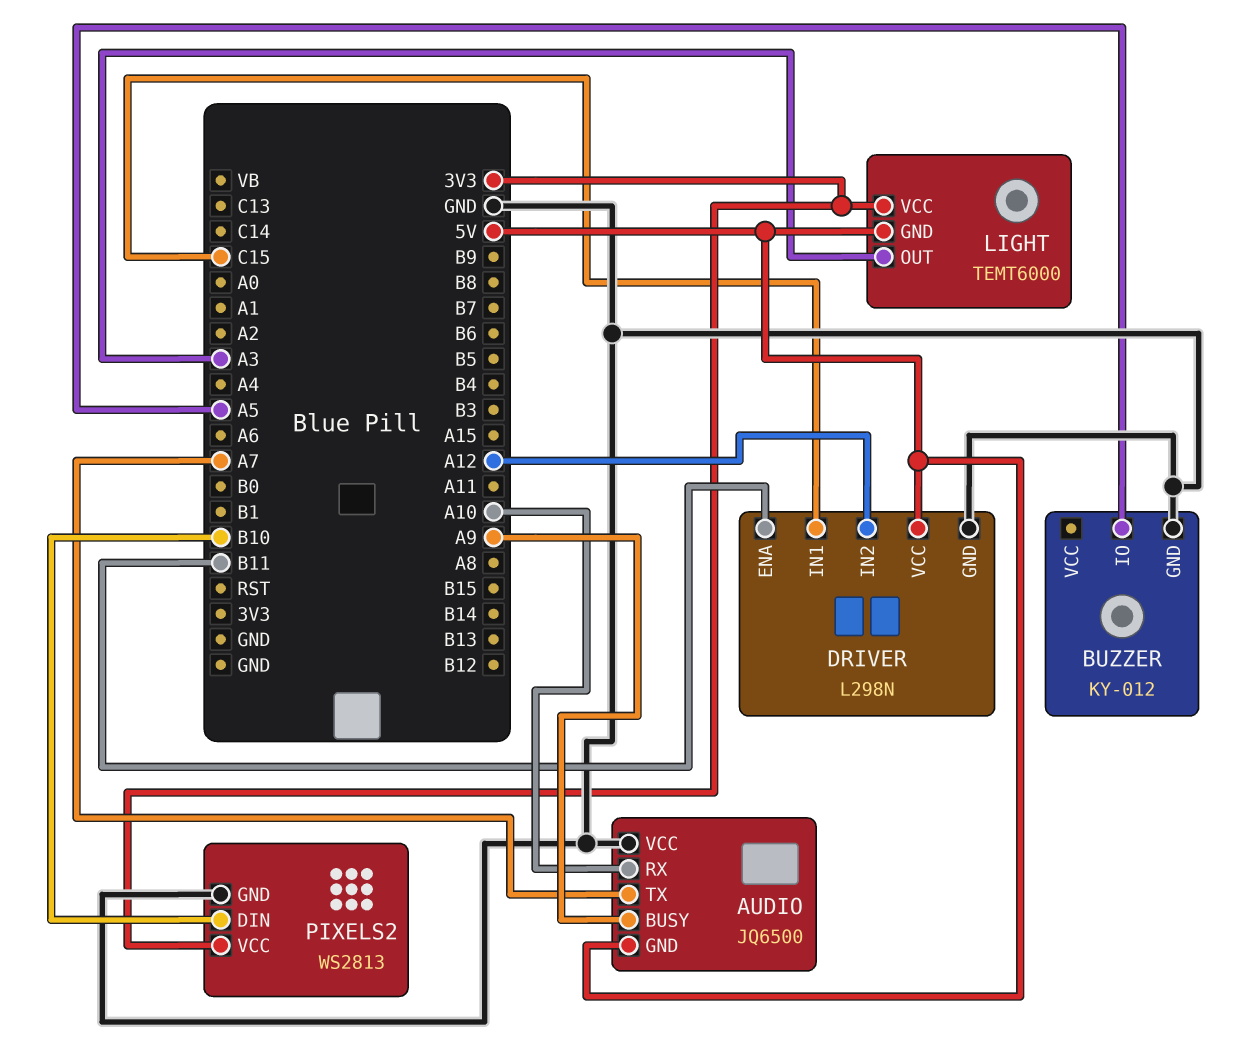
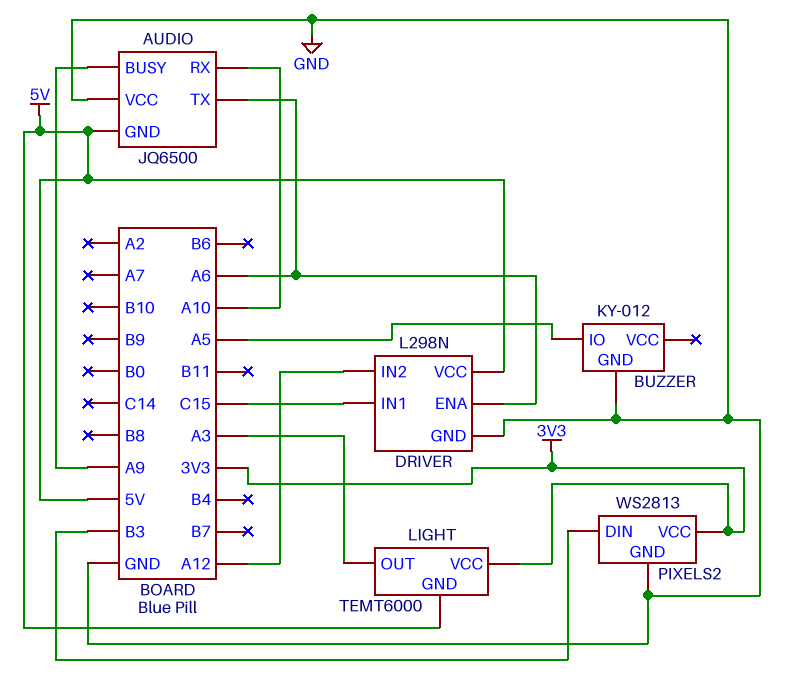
AUDIO pin TX: A7 -> A6
DRIVER pin ENA: B11 -> A6
PIXELS2 pin DIN: B10 -> B3

